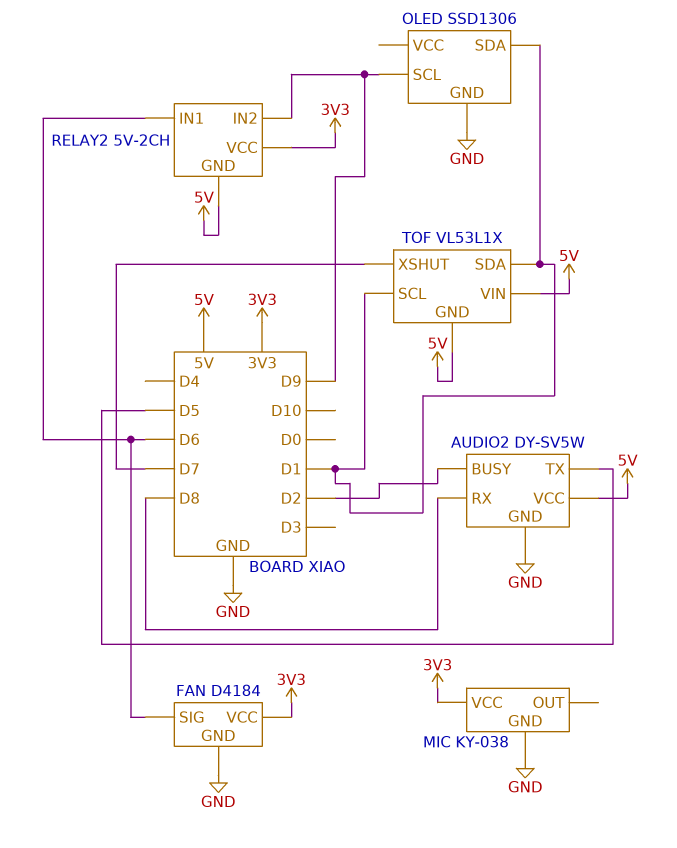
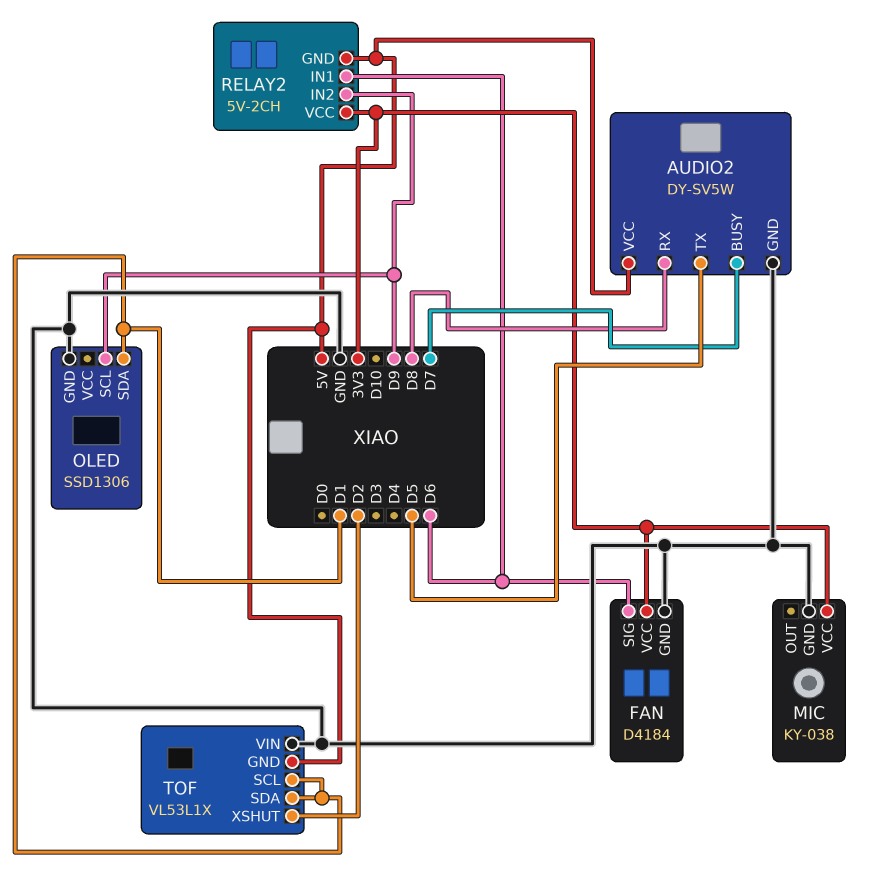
AUDIO2 pin BUSY: D2 -> D7
TOF pin VIN: 5V -> GND
TOF pin XSHUT: D7 -> D2

